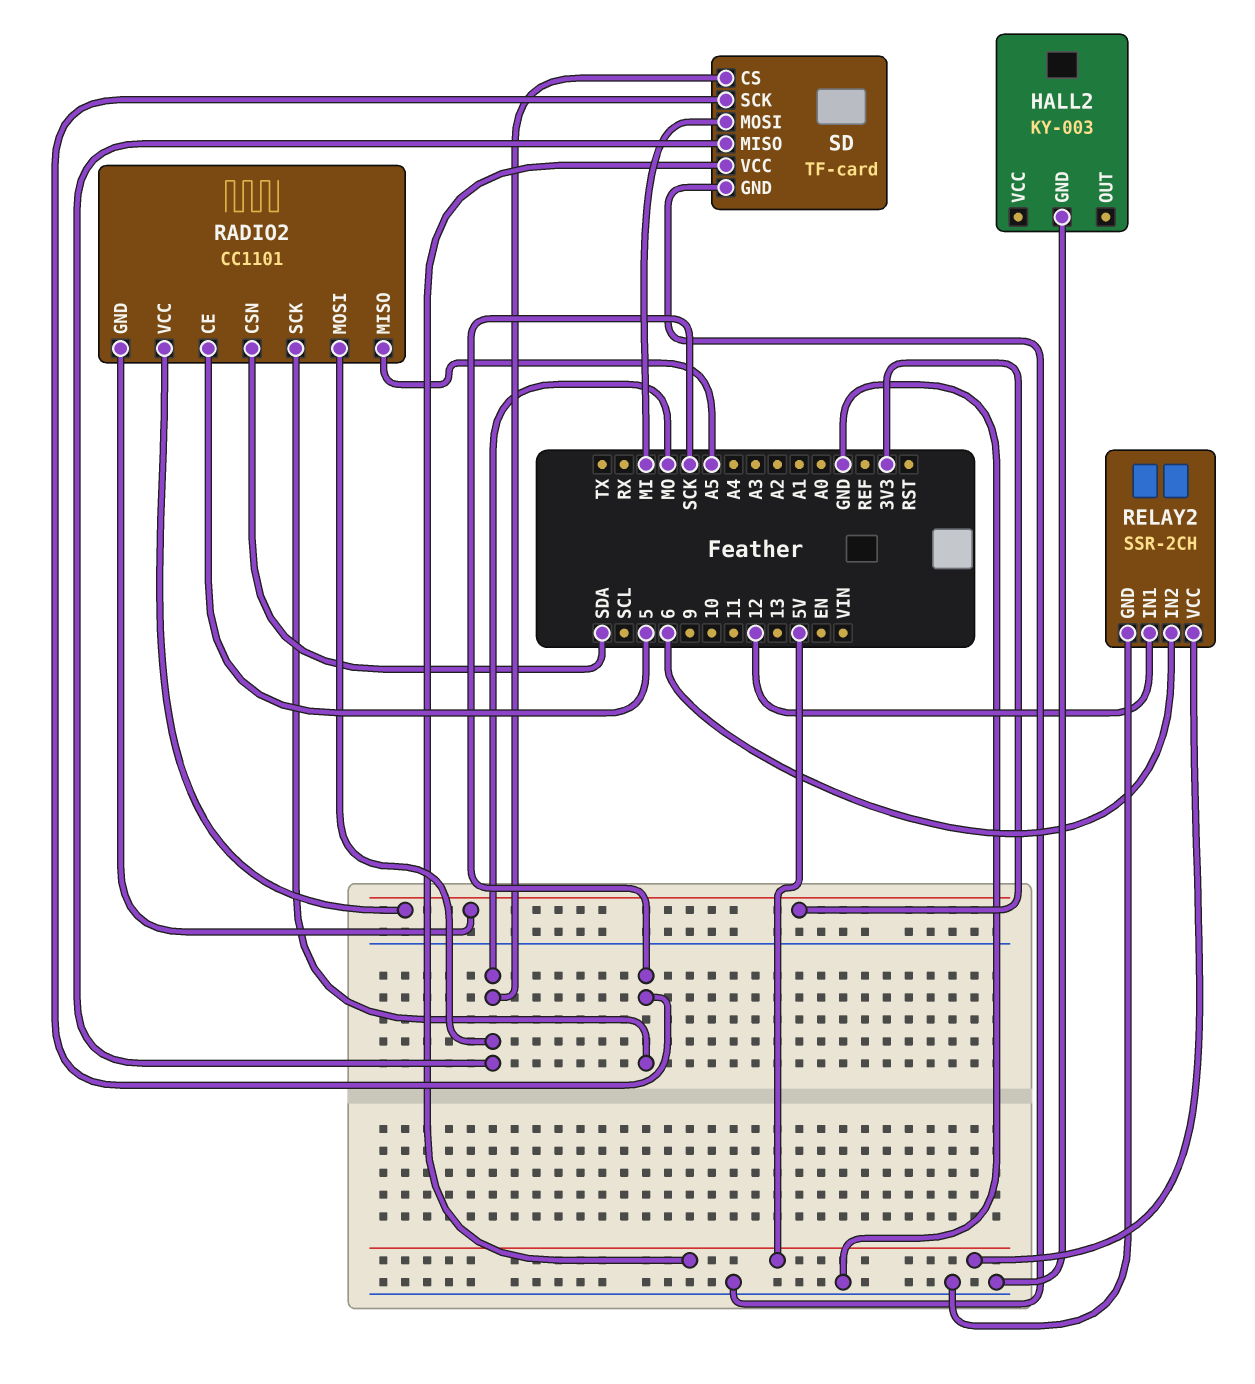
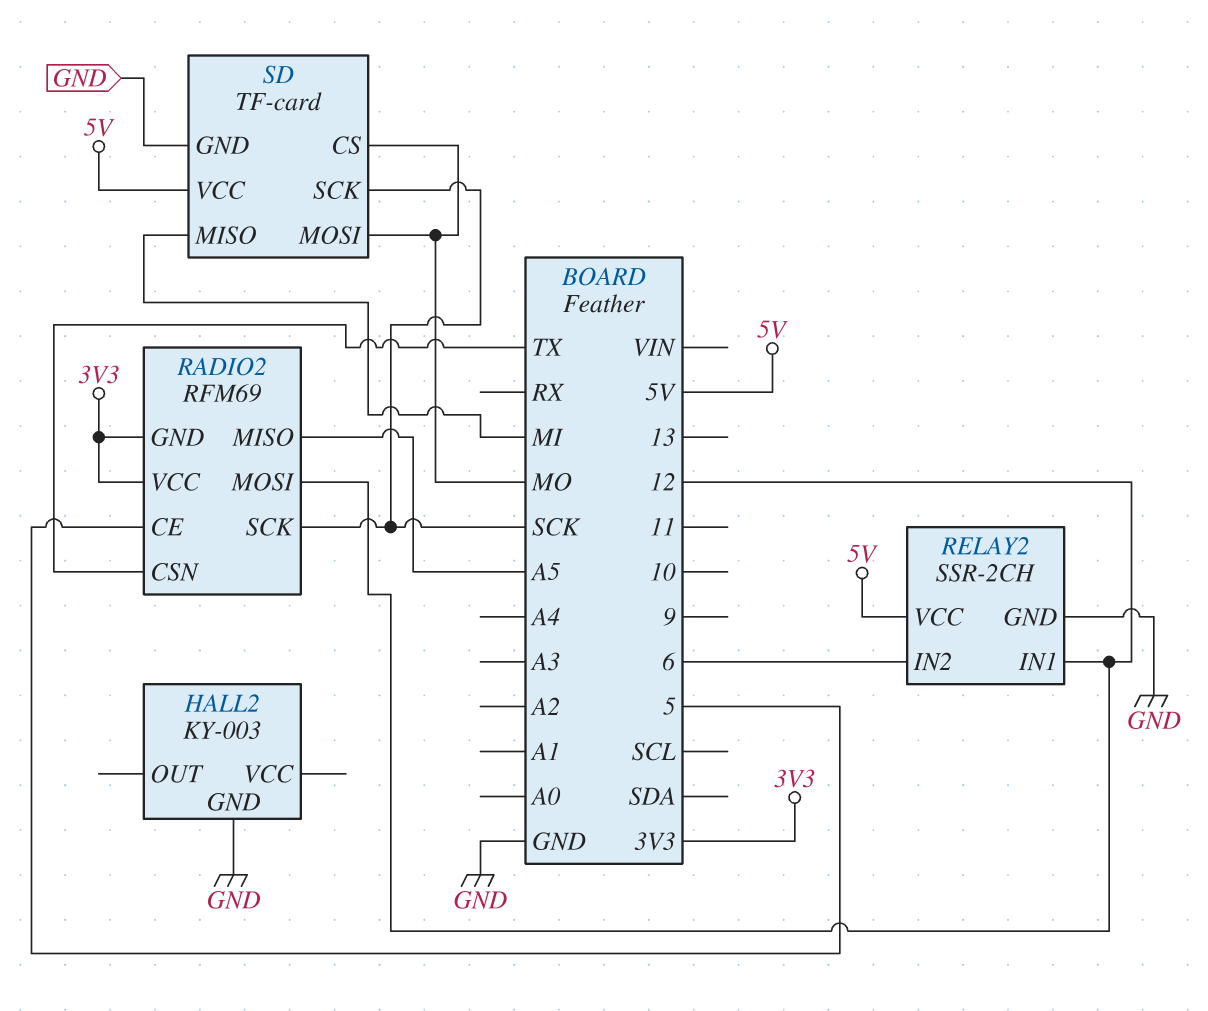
RADIO2: CC1101 -> RFM69
RADIO2 pin CSN: SDA -> TX
RADIO2 pin MOSI: MO -> 12
SD pin MISO: MO -> MI
SD pin MOSI: MI -> MO

